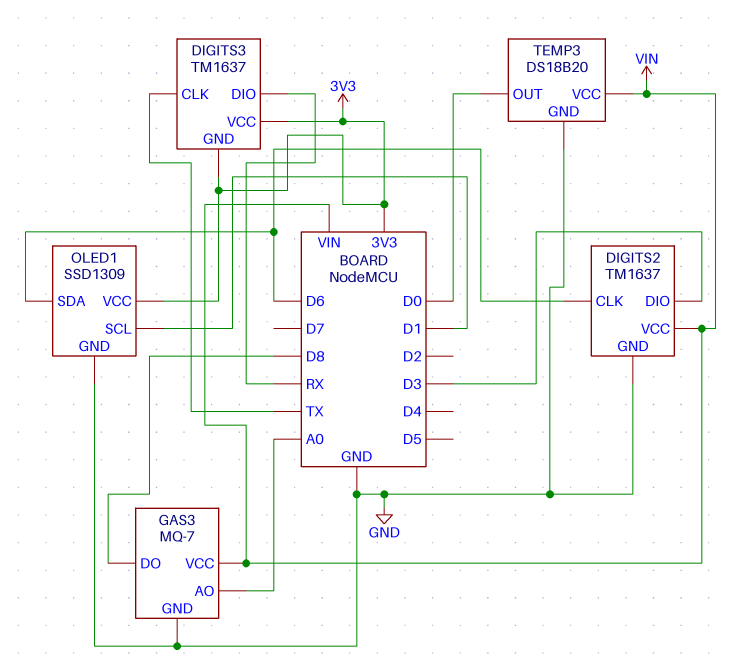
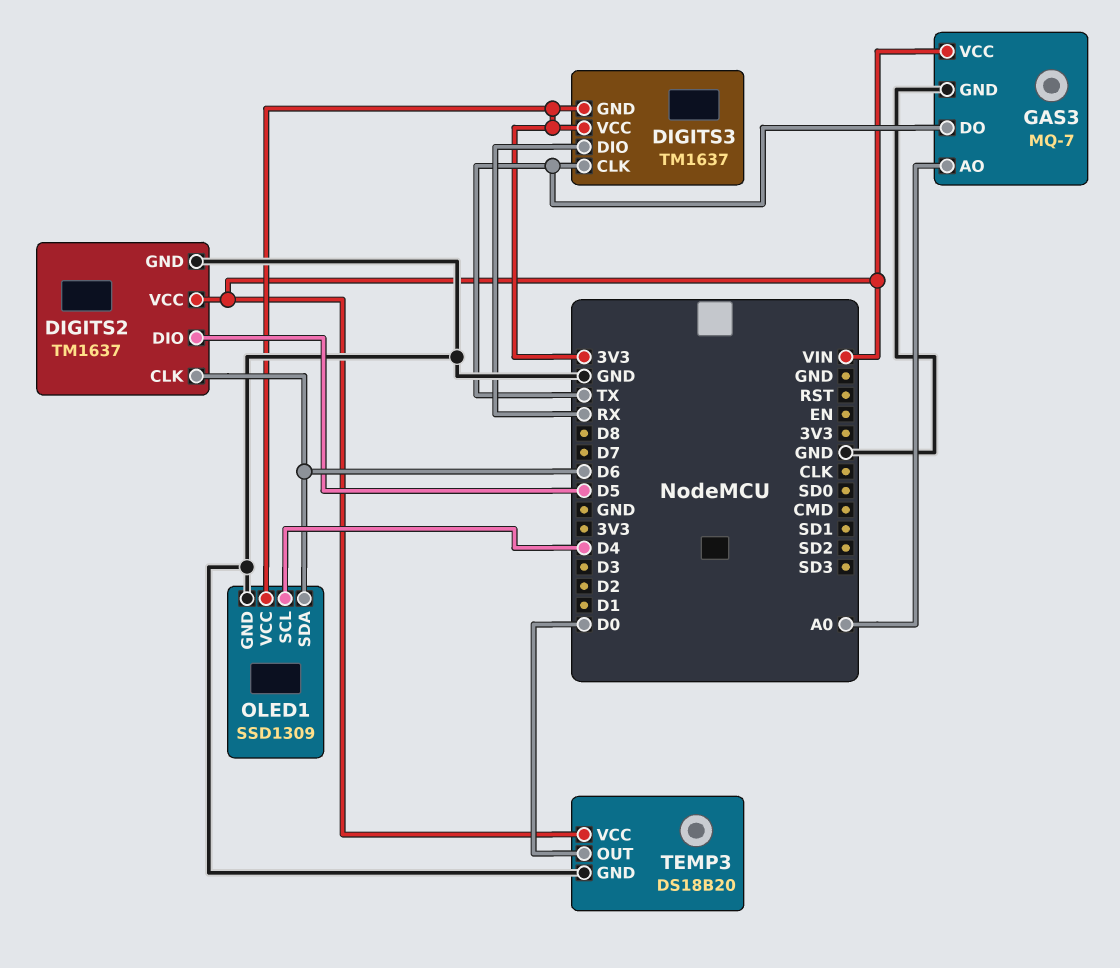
DIGITS2 pin DIO: D3 -> D5
GAS3 pin DO: D8 -> TX
OLED1 pin SCL: D1 -> D4

